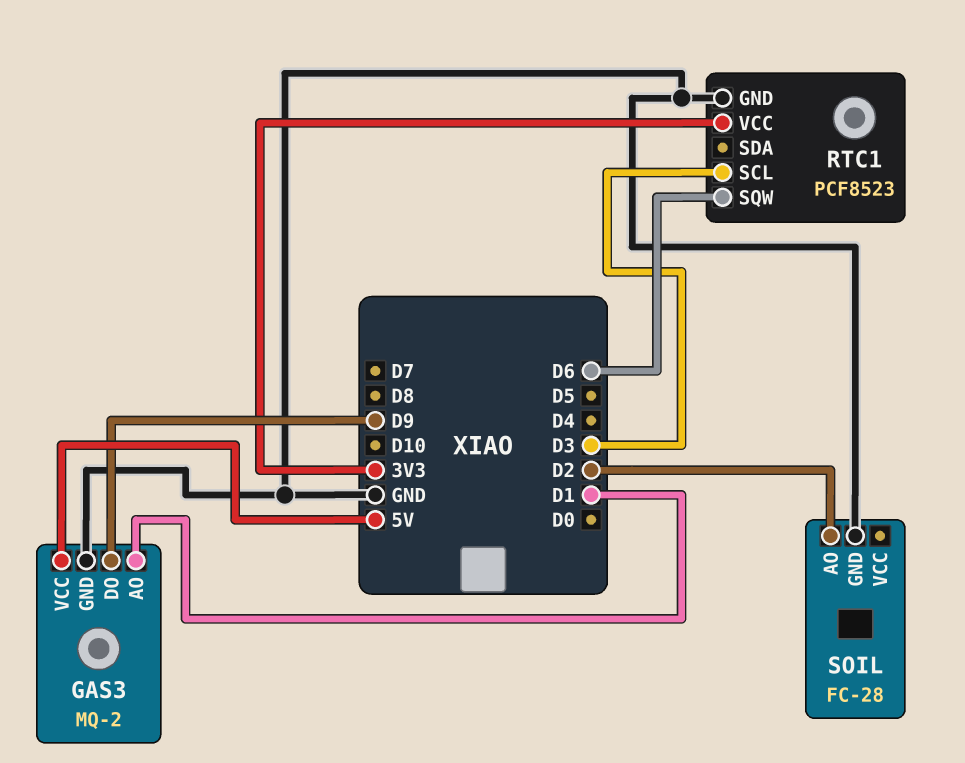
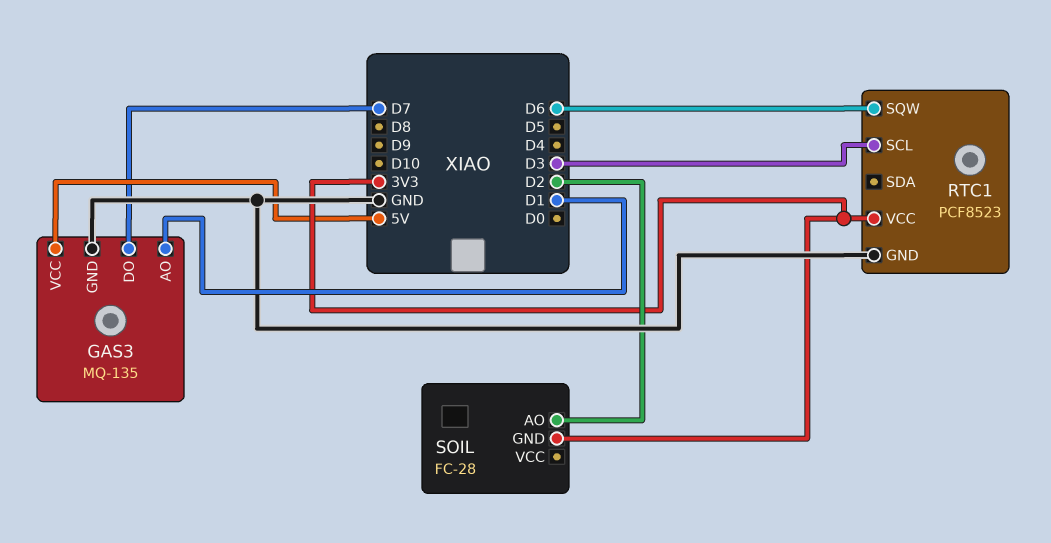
GAS3: MQ-2 -> MQ-135
GAS3 pin DO: D9 -> D7
SOIL pin GND: GND -> 3V3

